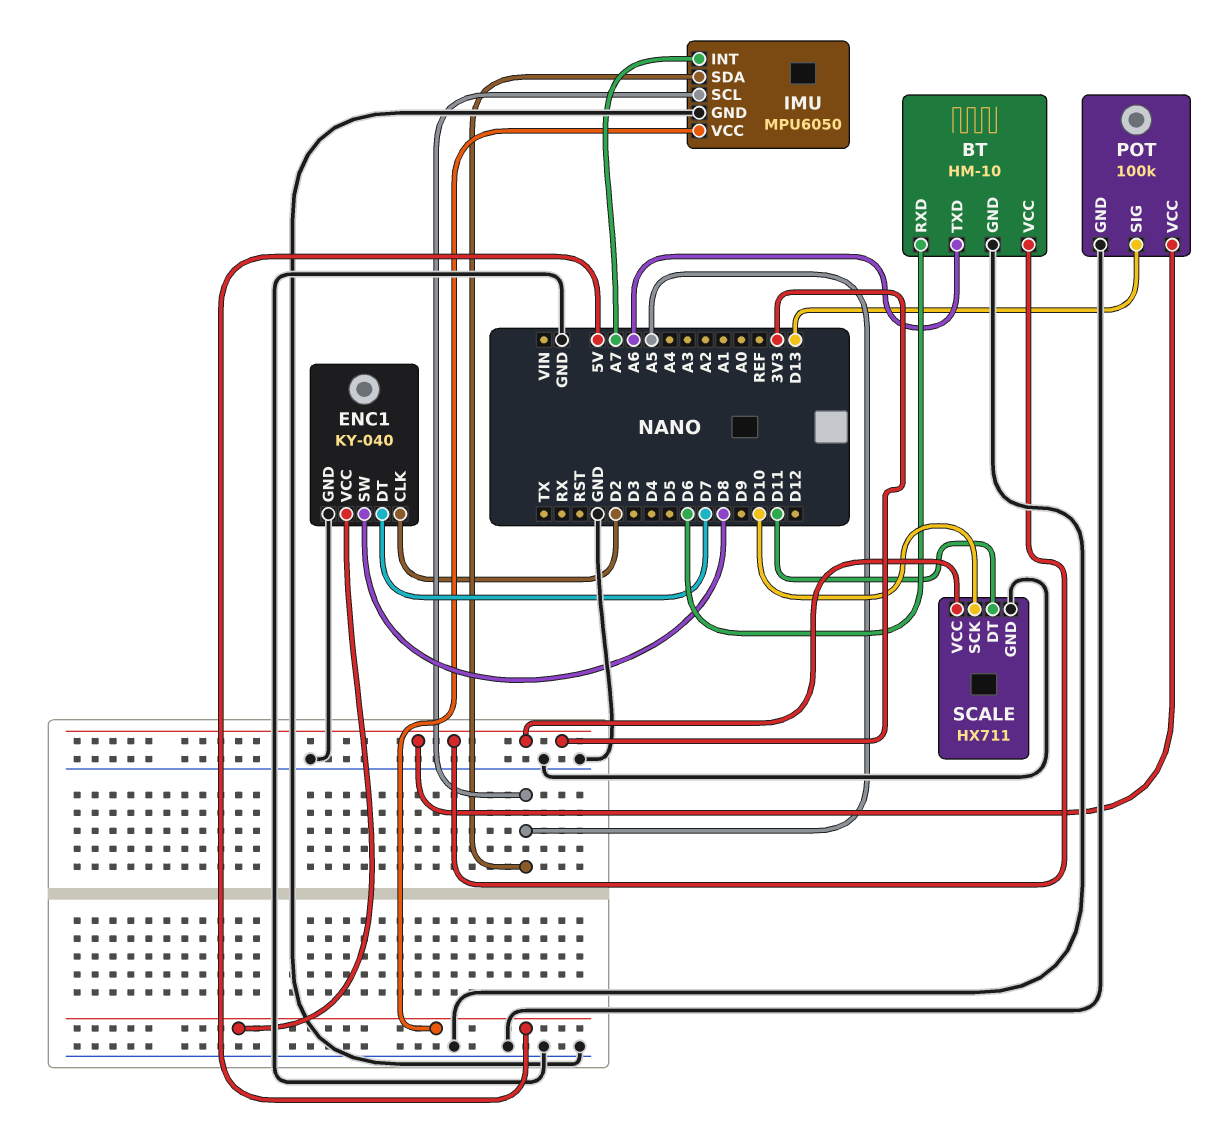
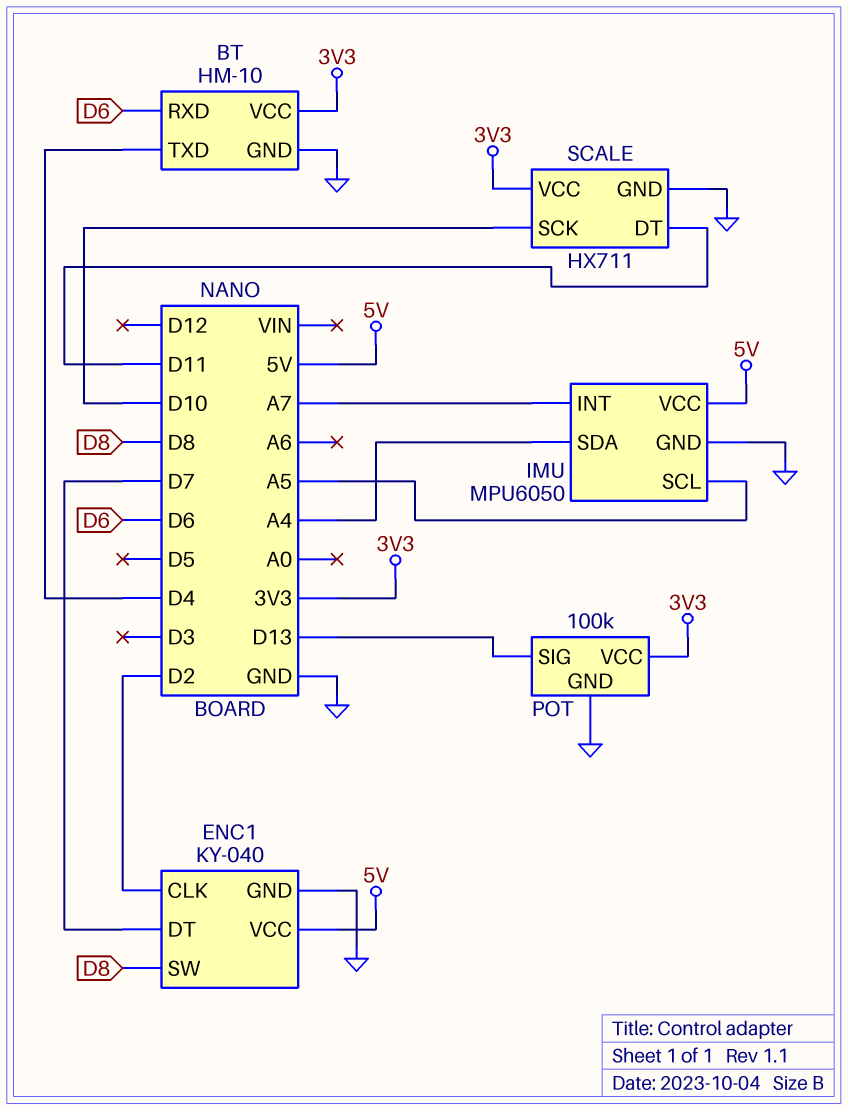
BT pin TXD: A6 -> D4
IMU pin SDA: A5 -> A4

